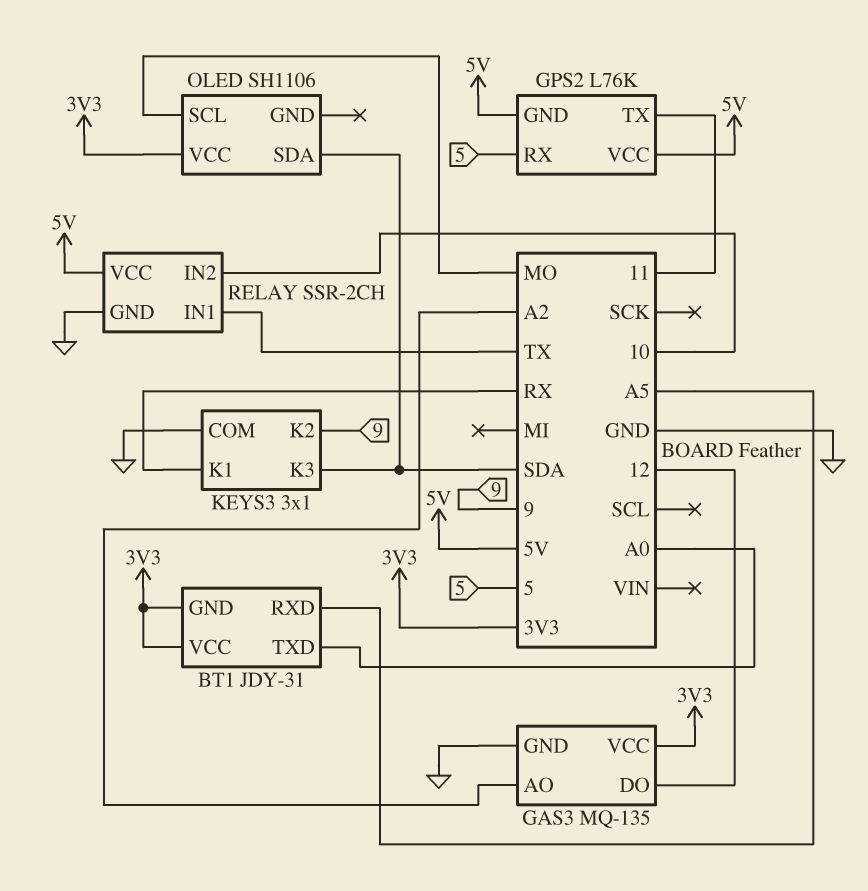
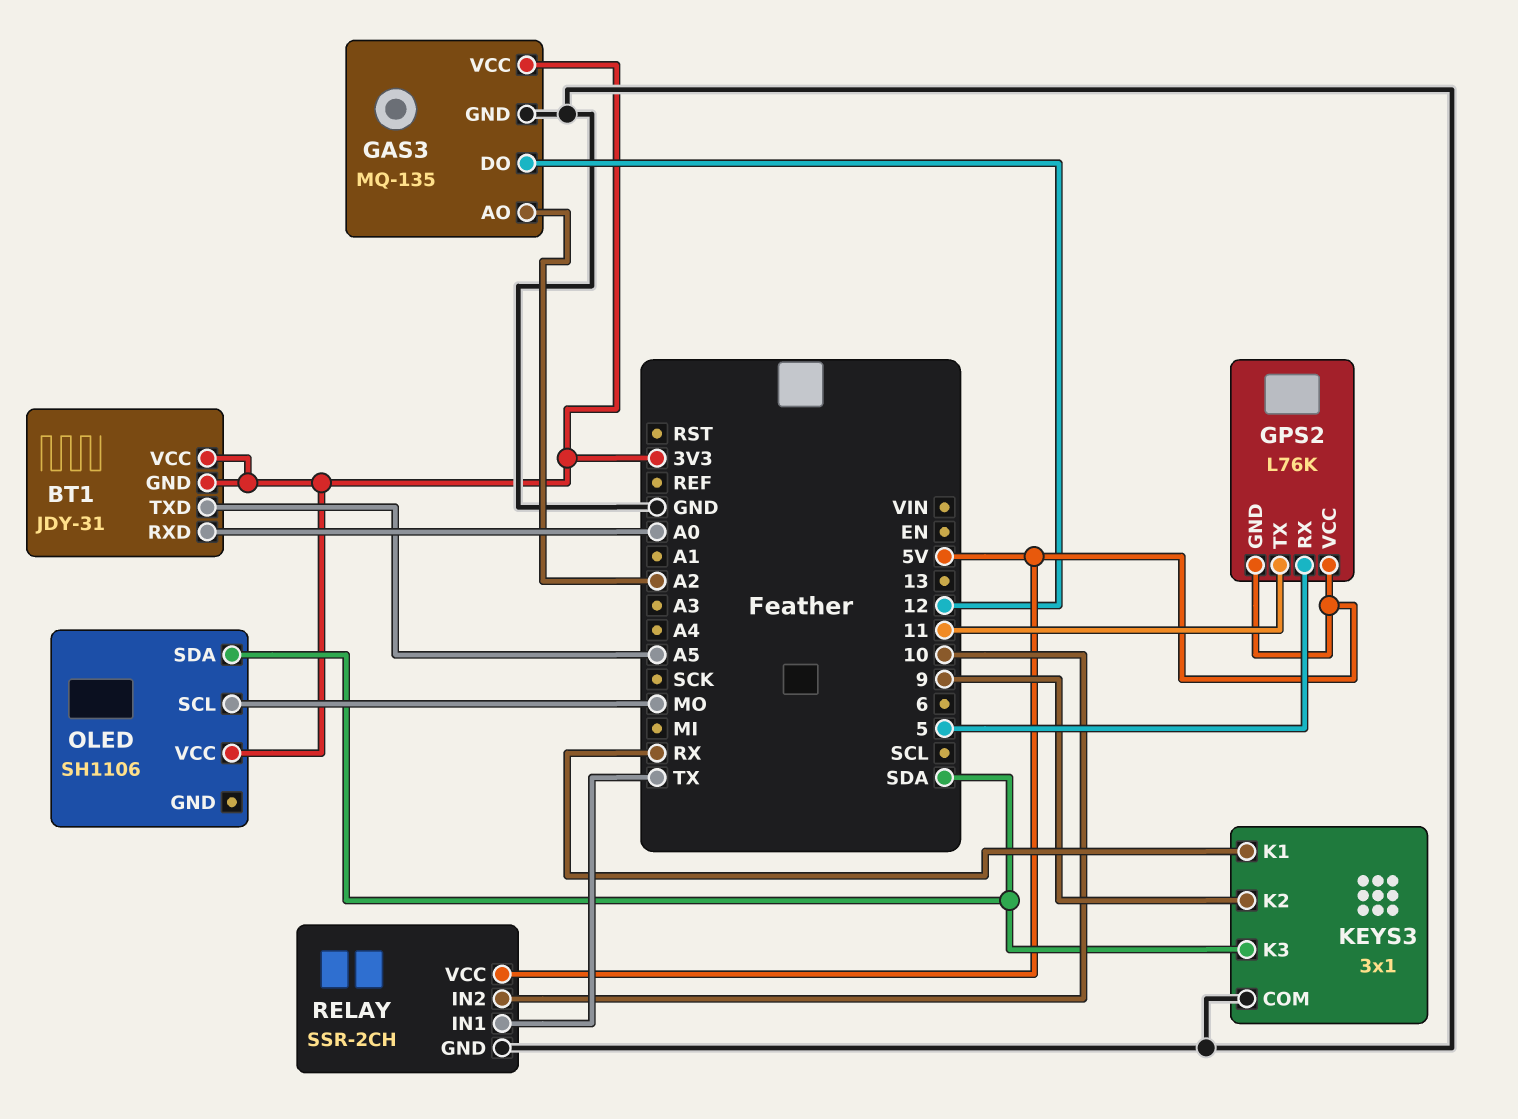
BT1 pin RXD: A5 -> A0
BT1 pin TXD: A0 -> A5

